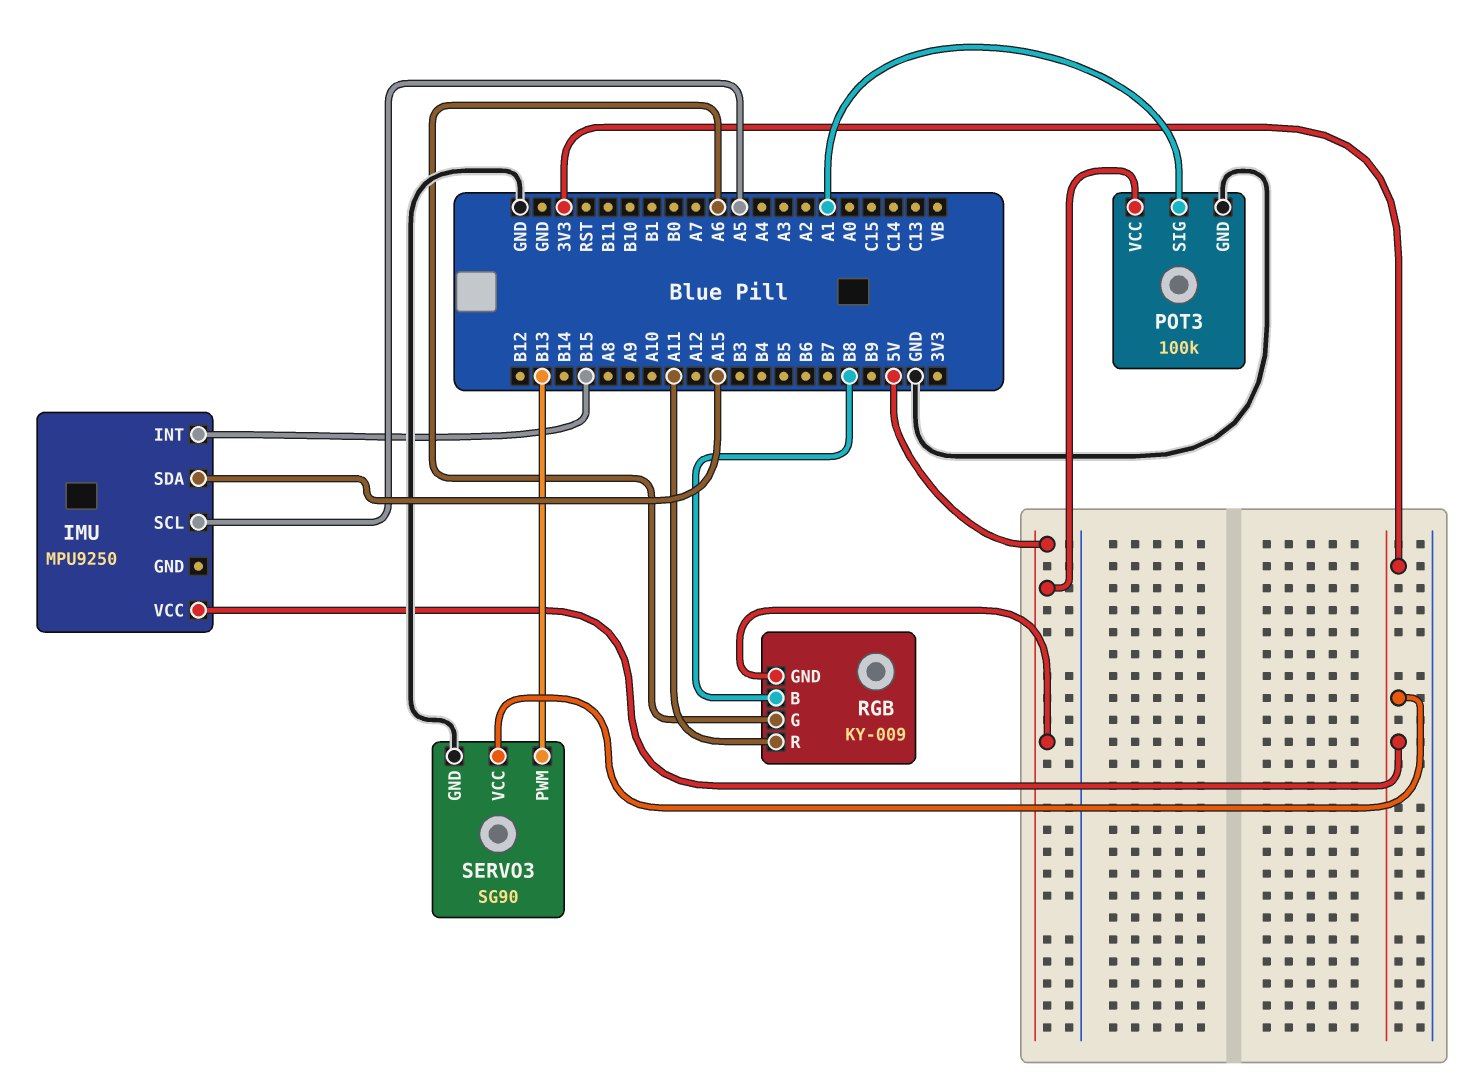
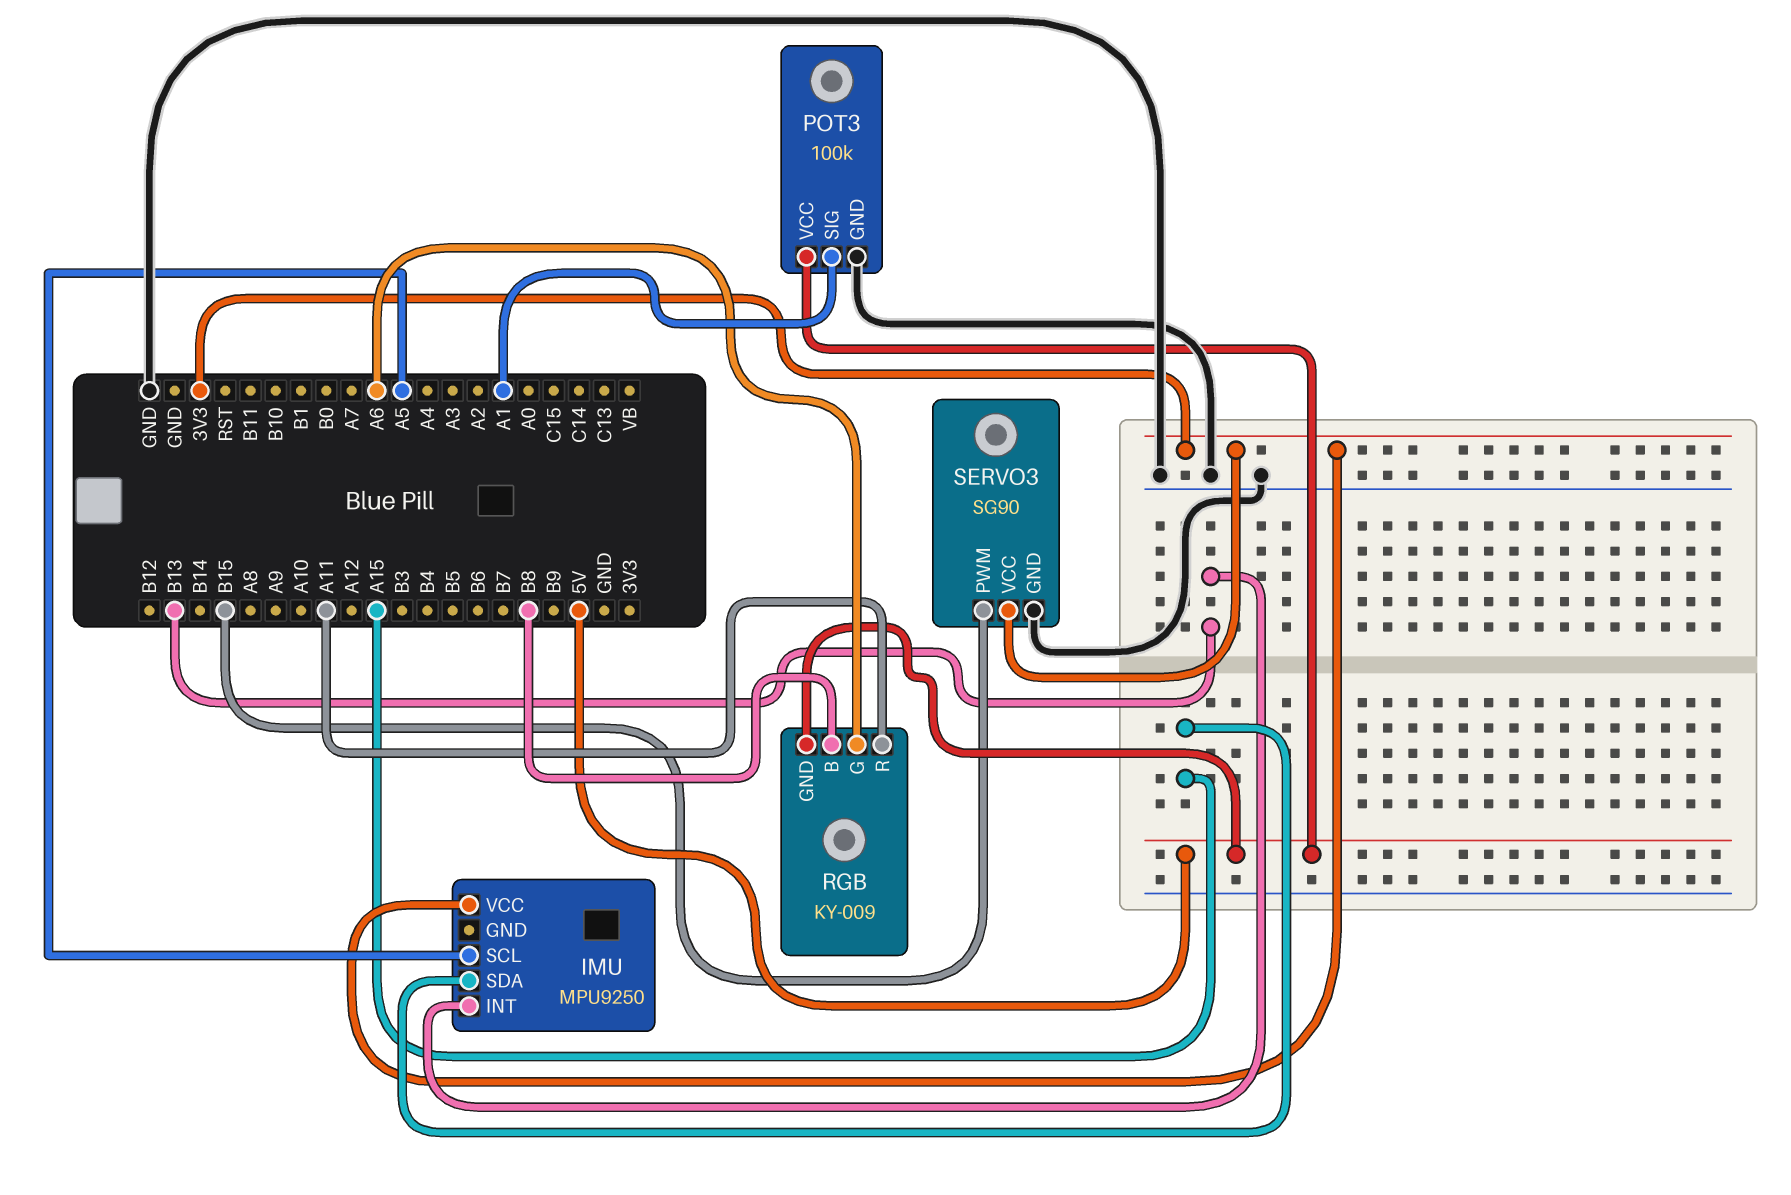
IMU pin INT: B15 -> B13
SERVO3 pin PWM: B13 -> B15

